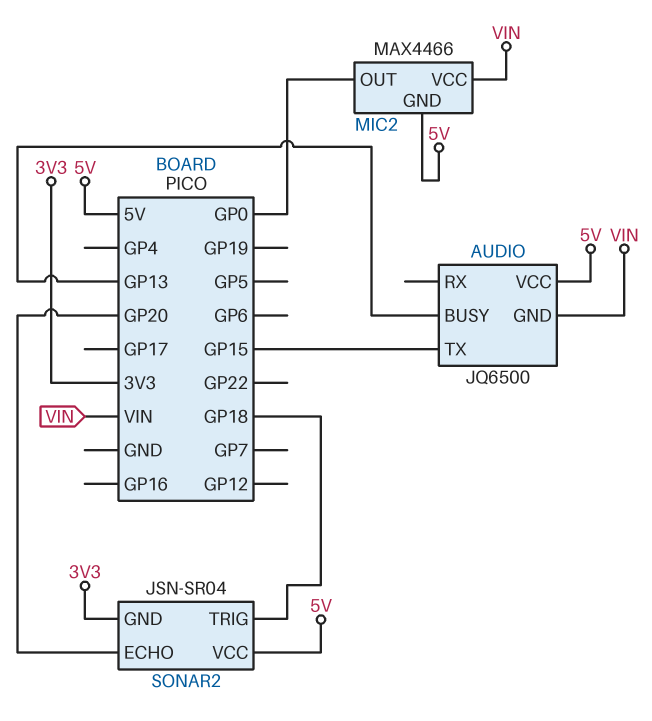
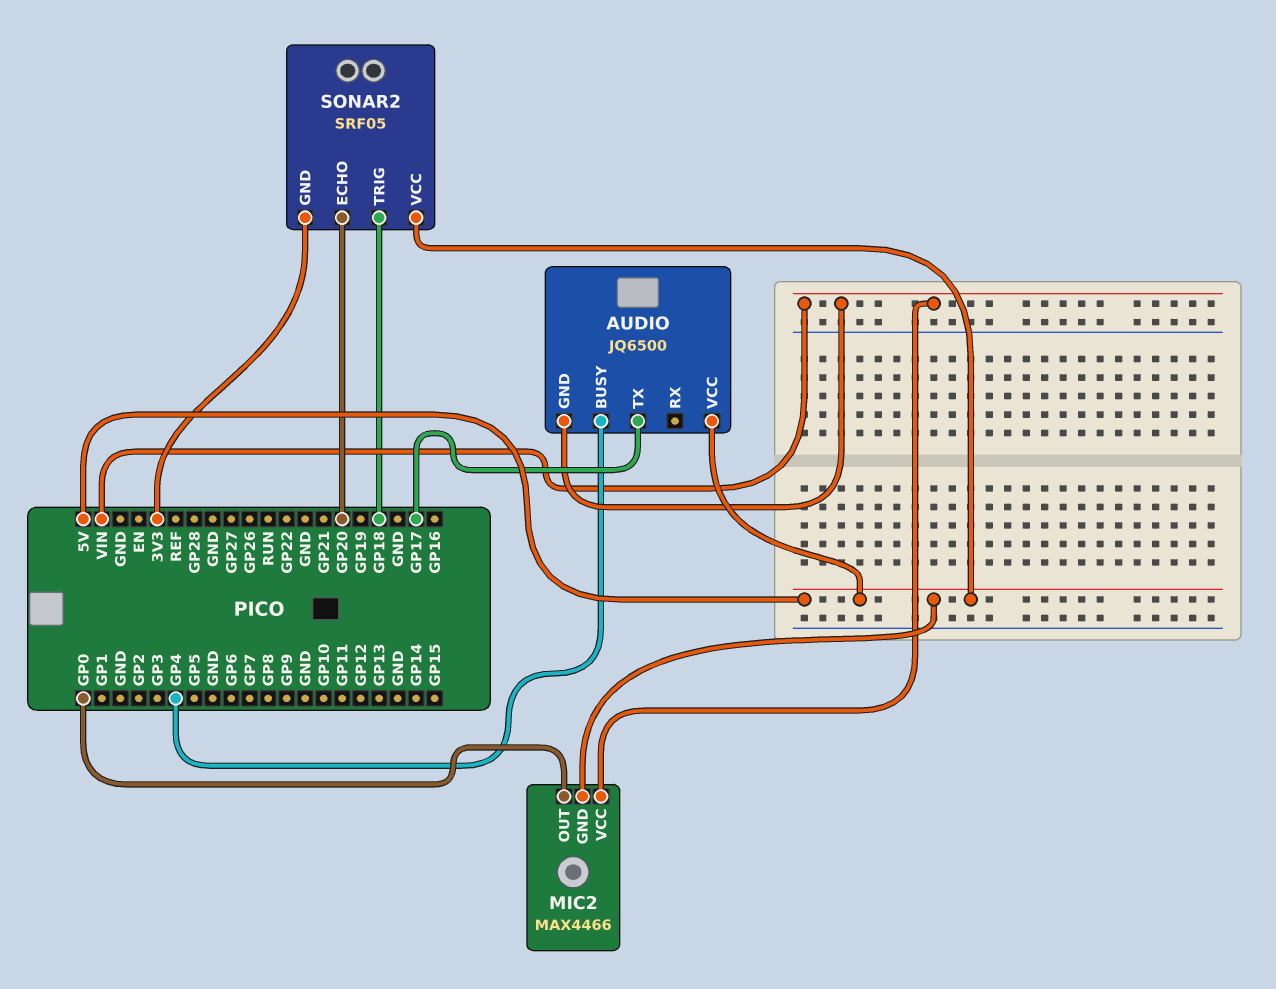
AUDIO pin BUSY: GP13 -> GP4
AUDIO pin TX: GP15 -> GP17
SONAR2: JSN-SR04 -> SRF05

